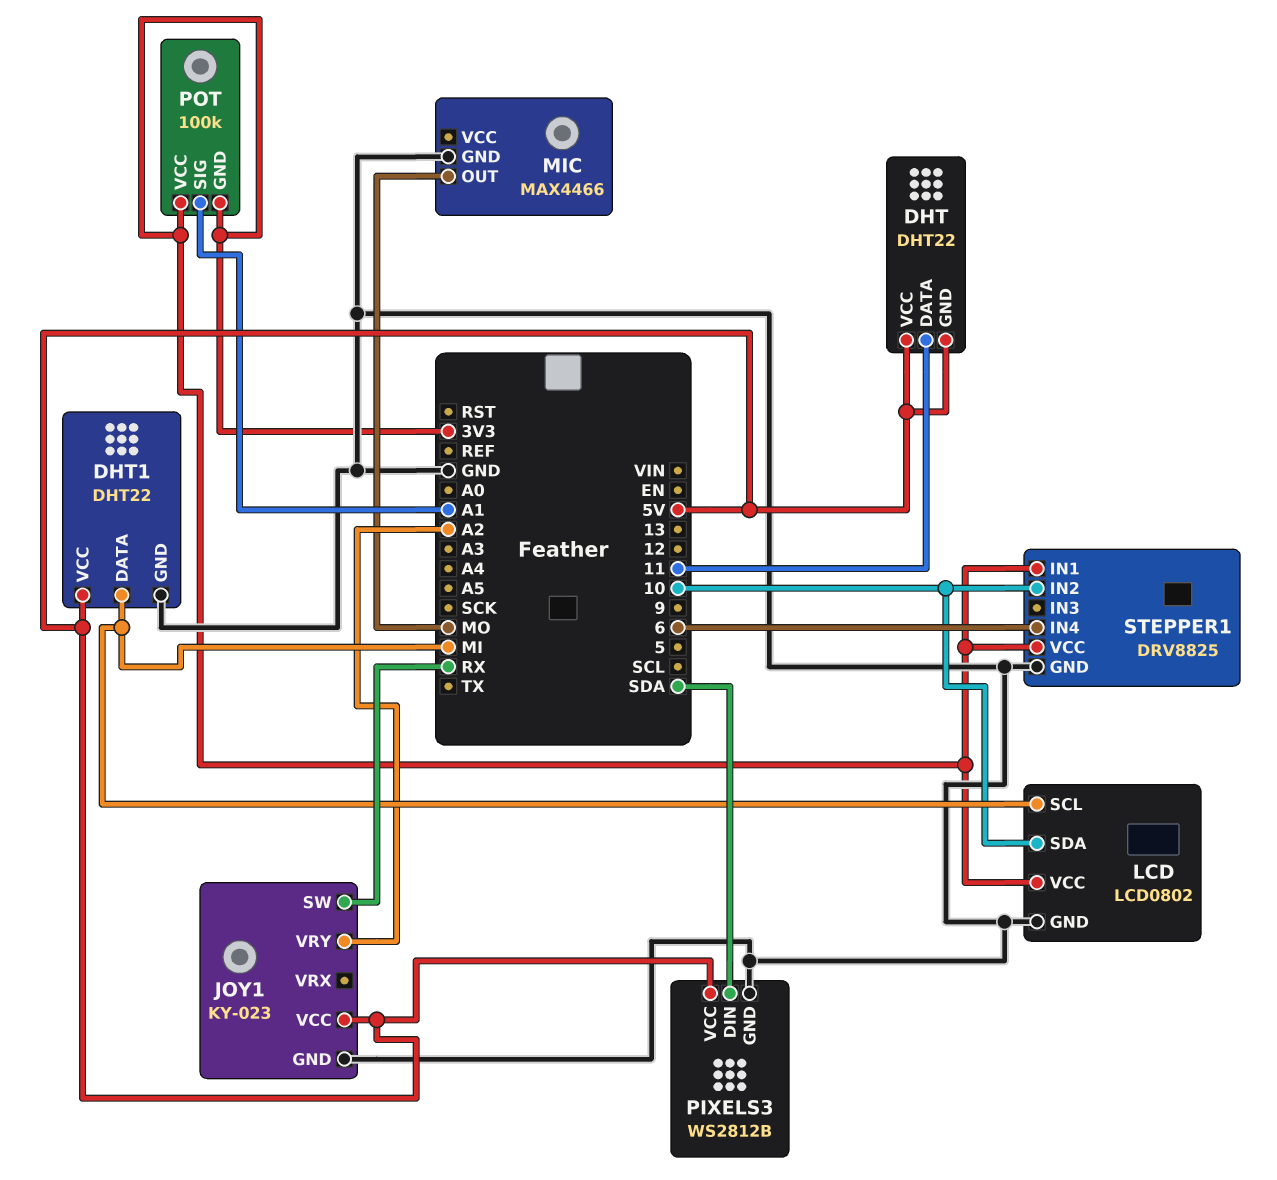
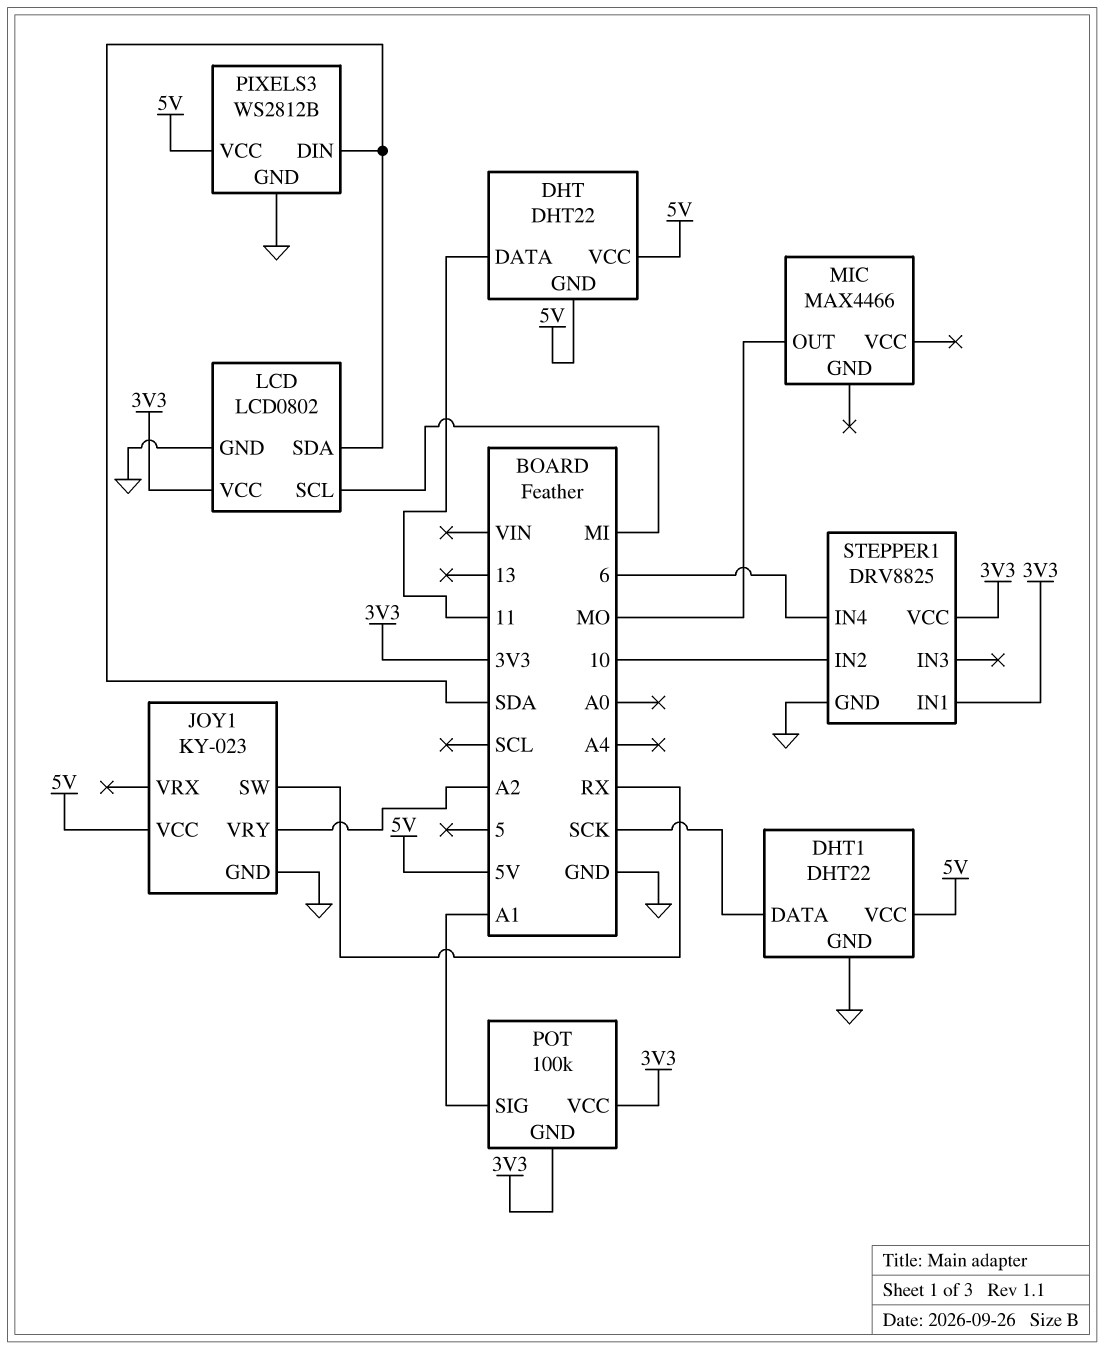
DHT1 pin DATA: MI -> SCK
LCD pin SDA: 10 -> SDA
MIC pin GND: GND -> none

